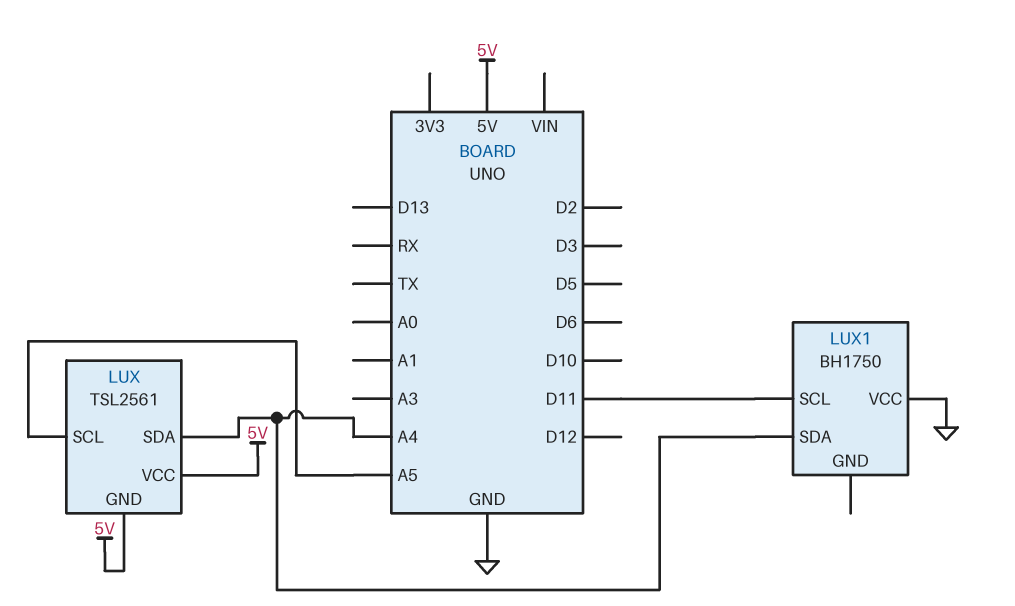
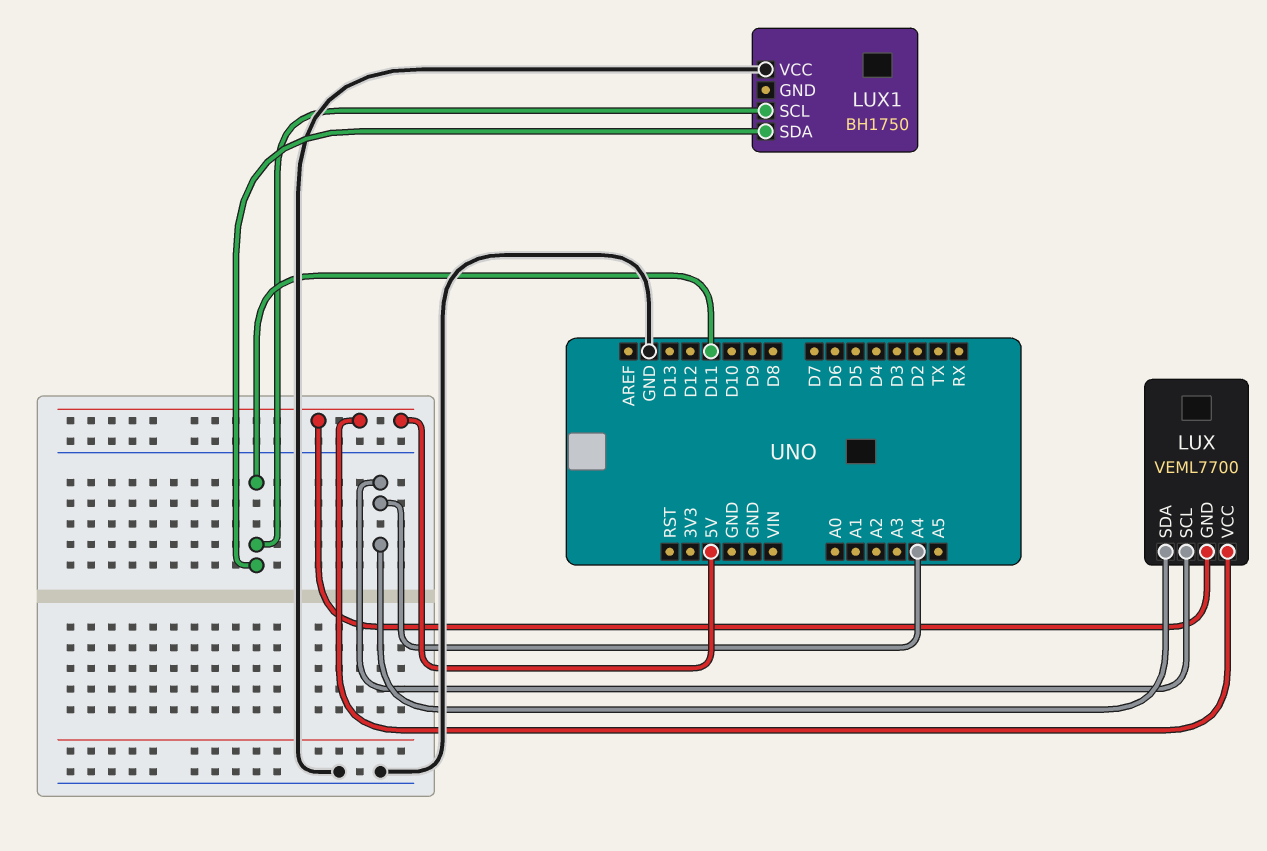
LUX: TSL2561 -> VEML7700
LUX pin SCL: A5 -> A4
LUX1 pin SDA: A4 -> D11

